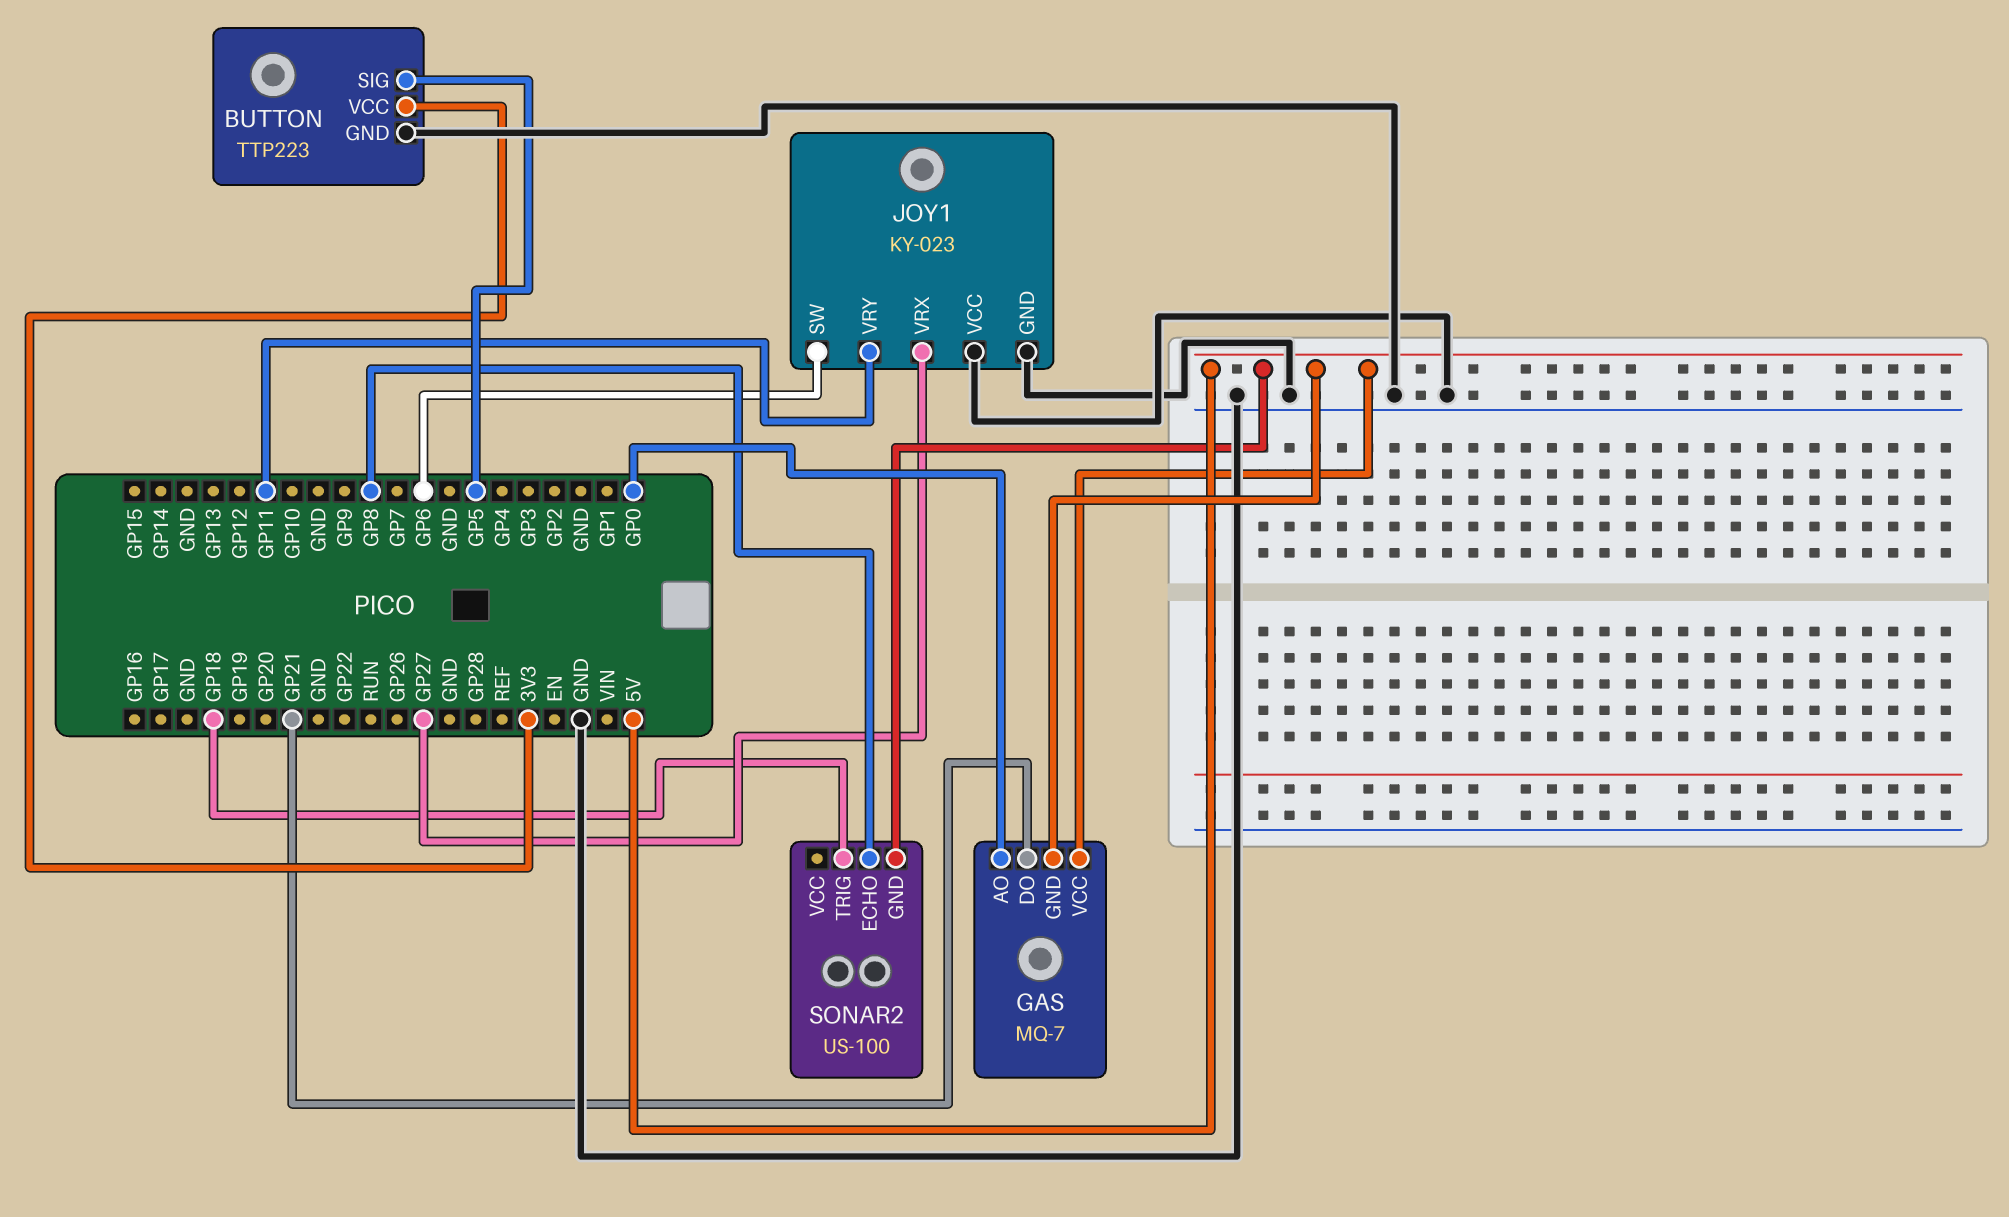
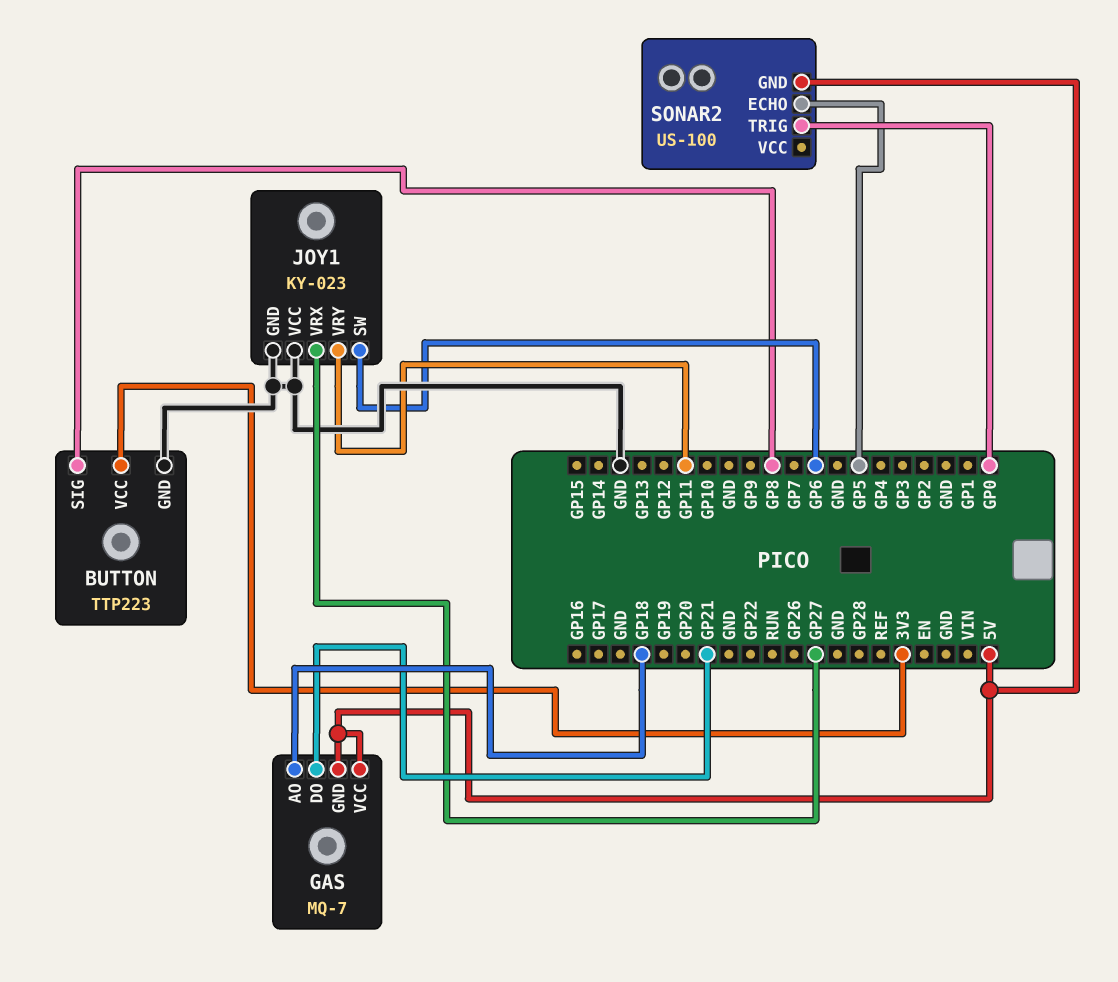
BUTTON pin SIG: GP5 -> GP8
GAS pin AO: GP0 -> GP18
SONAR2 pin ECHO: GP8 -> GP5
SONAR2 pin TRIG: GP18 -> GP0

